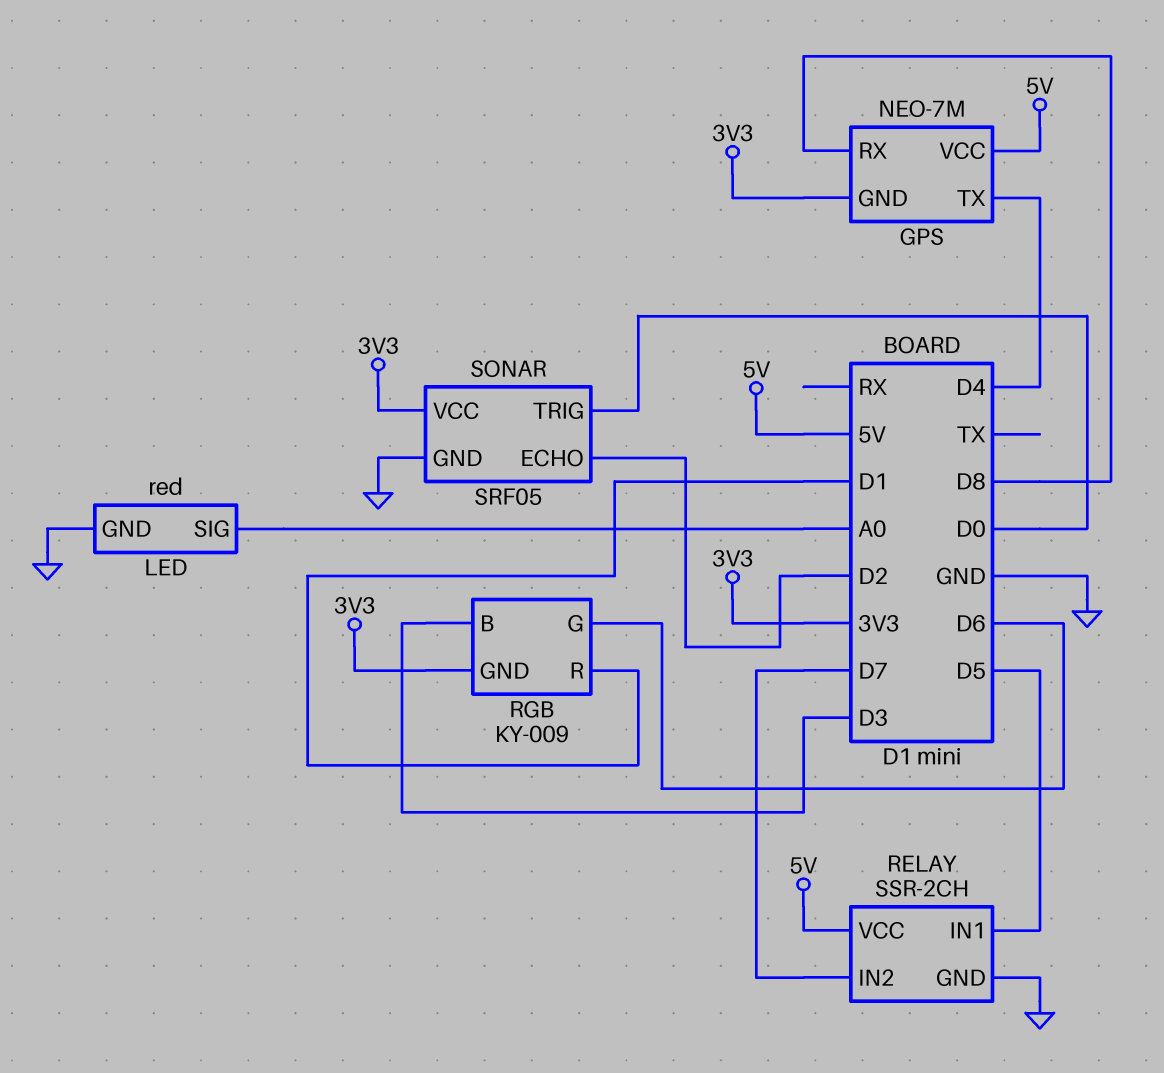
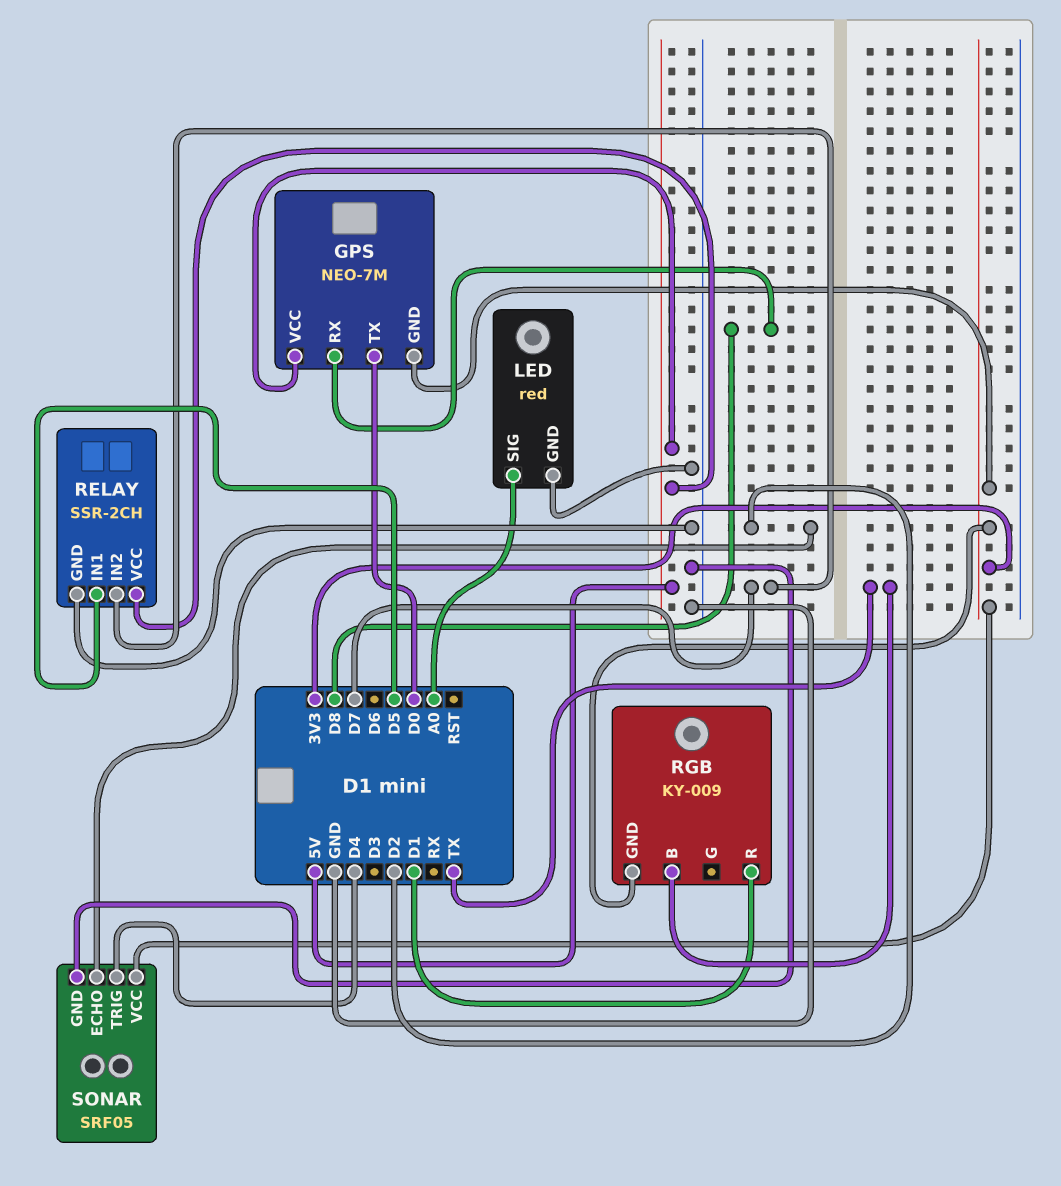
GPS pin TX: D4 -> D0
RGB pin B: D3 -> TX
RGB pin G: D6 -> none
SONAR pin TRIG: D0 -> D4

